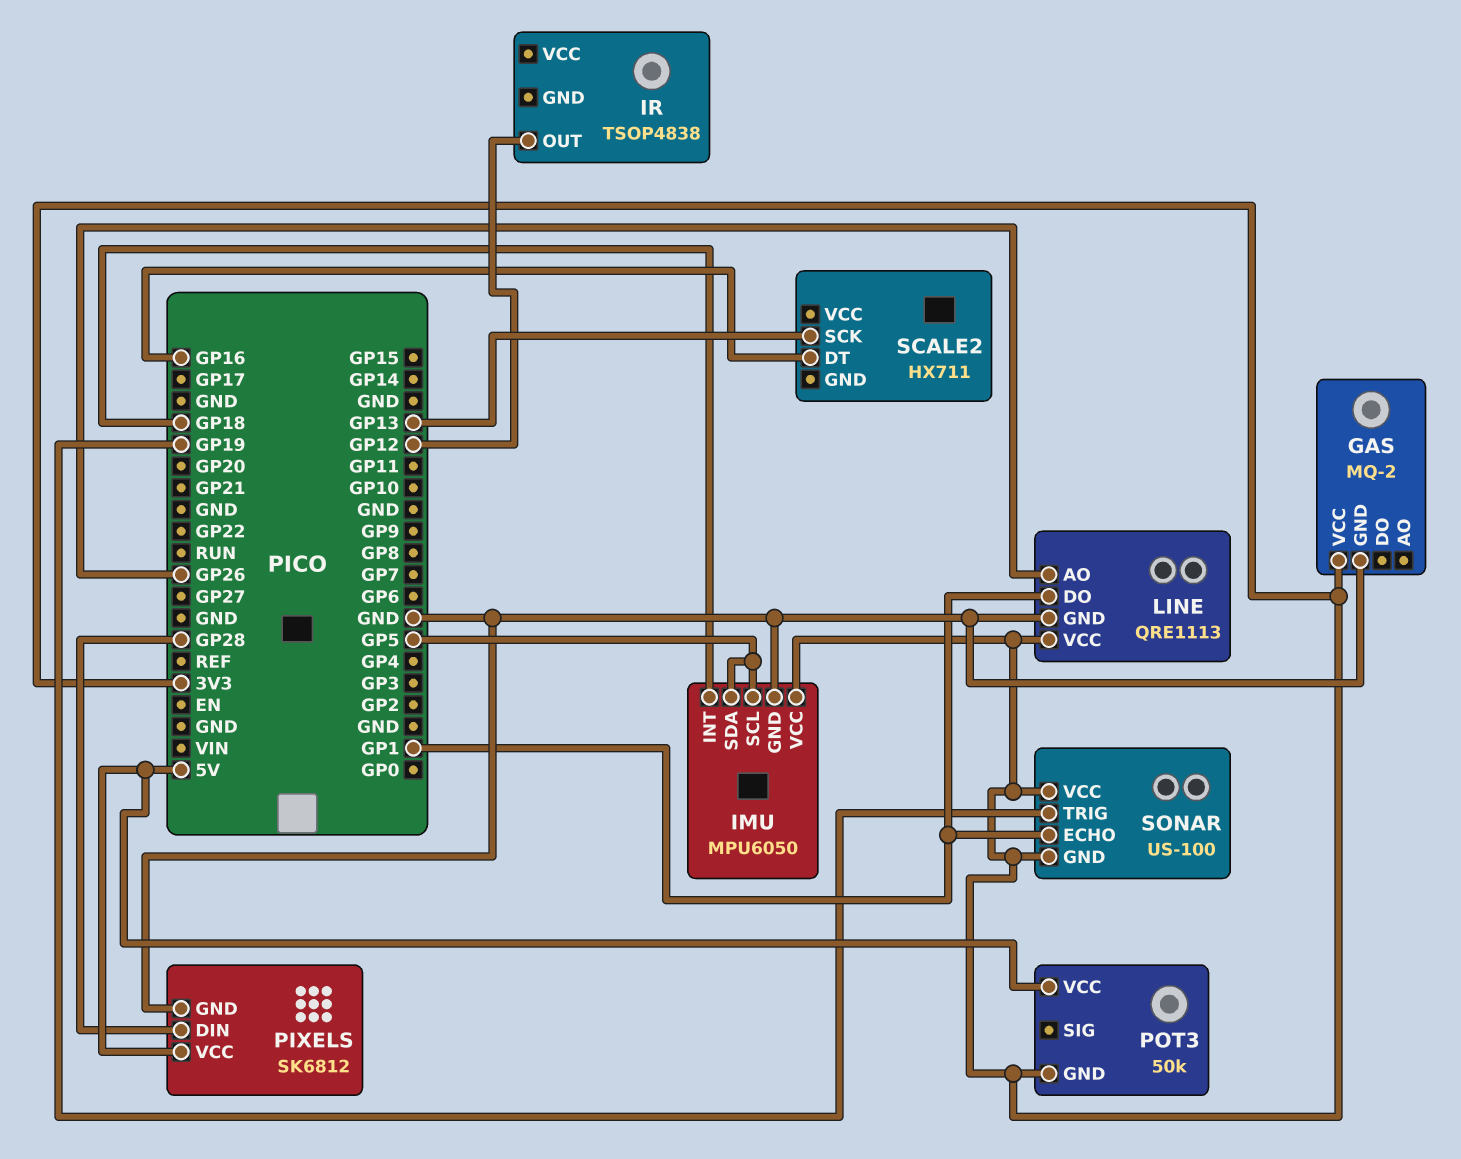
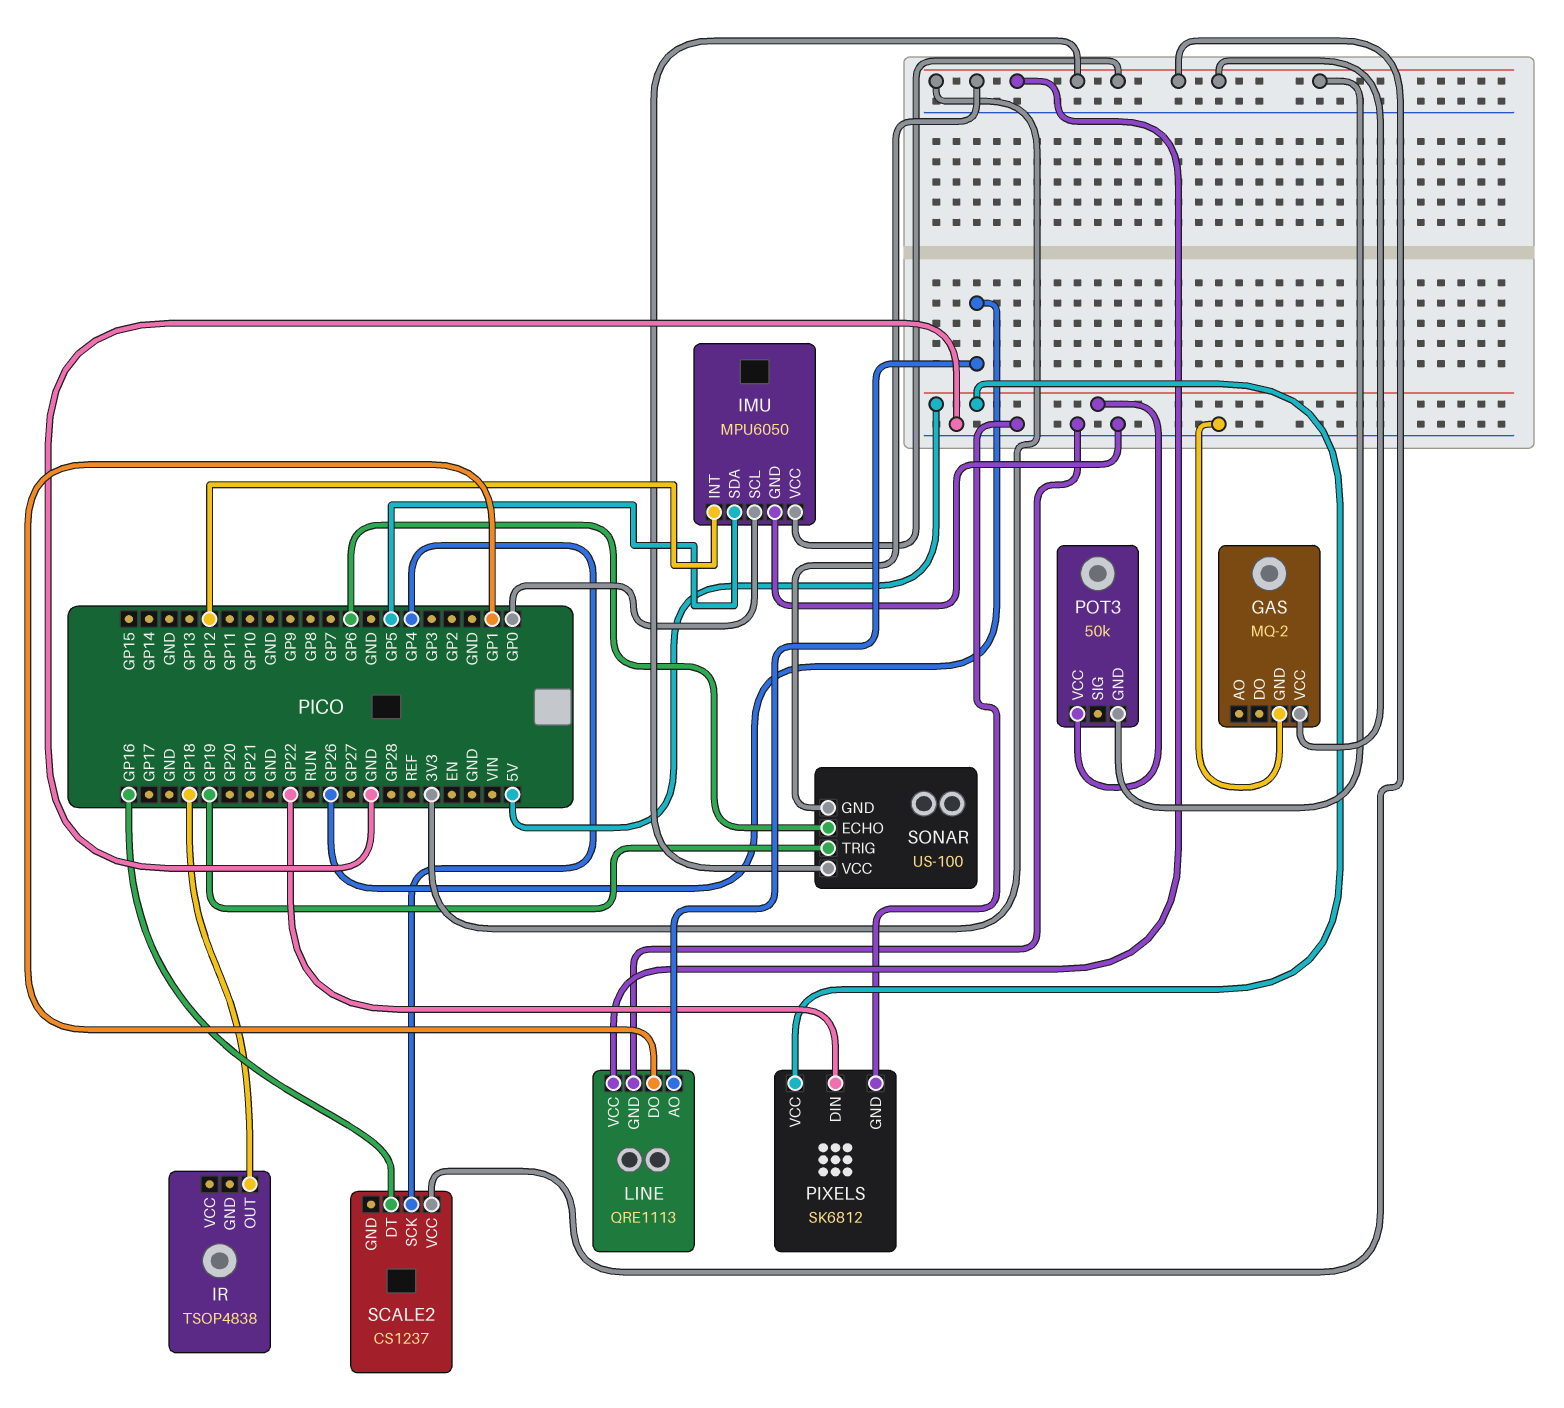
IMU pin INT: GP18 -> GP12
IMU pin SCL: GP5 -> GP0
IR pin OUT: GP12 -> GP18
PIXELS pin DIN: GP28 -> GP22
SCALE2: HX711 -> CS1237
SCALE2 pin SCK: GP13 -> GP4
SCALE2 pin VCC: none -> 3V3
SONAR pin ECHO: GP1 -> GP6

